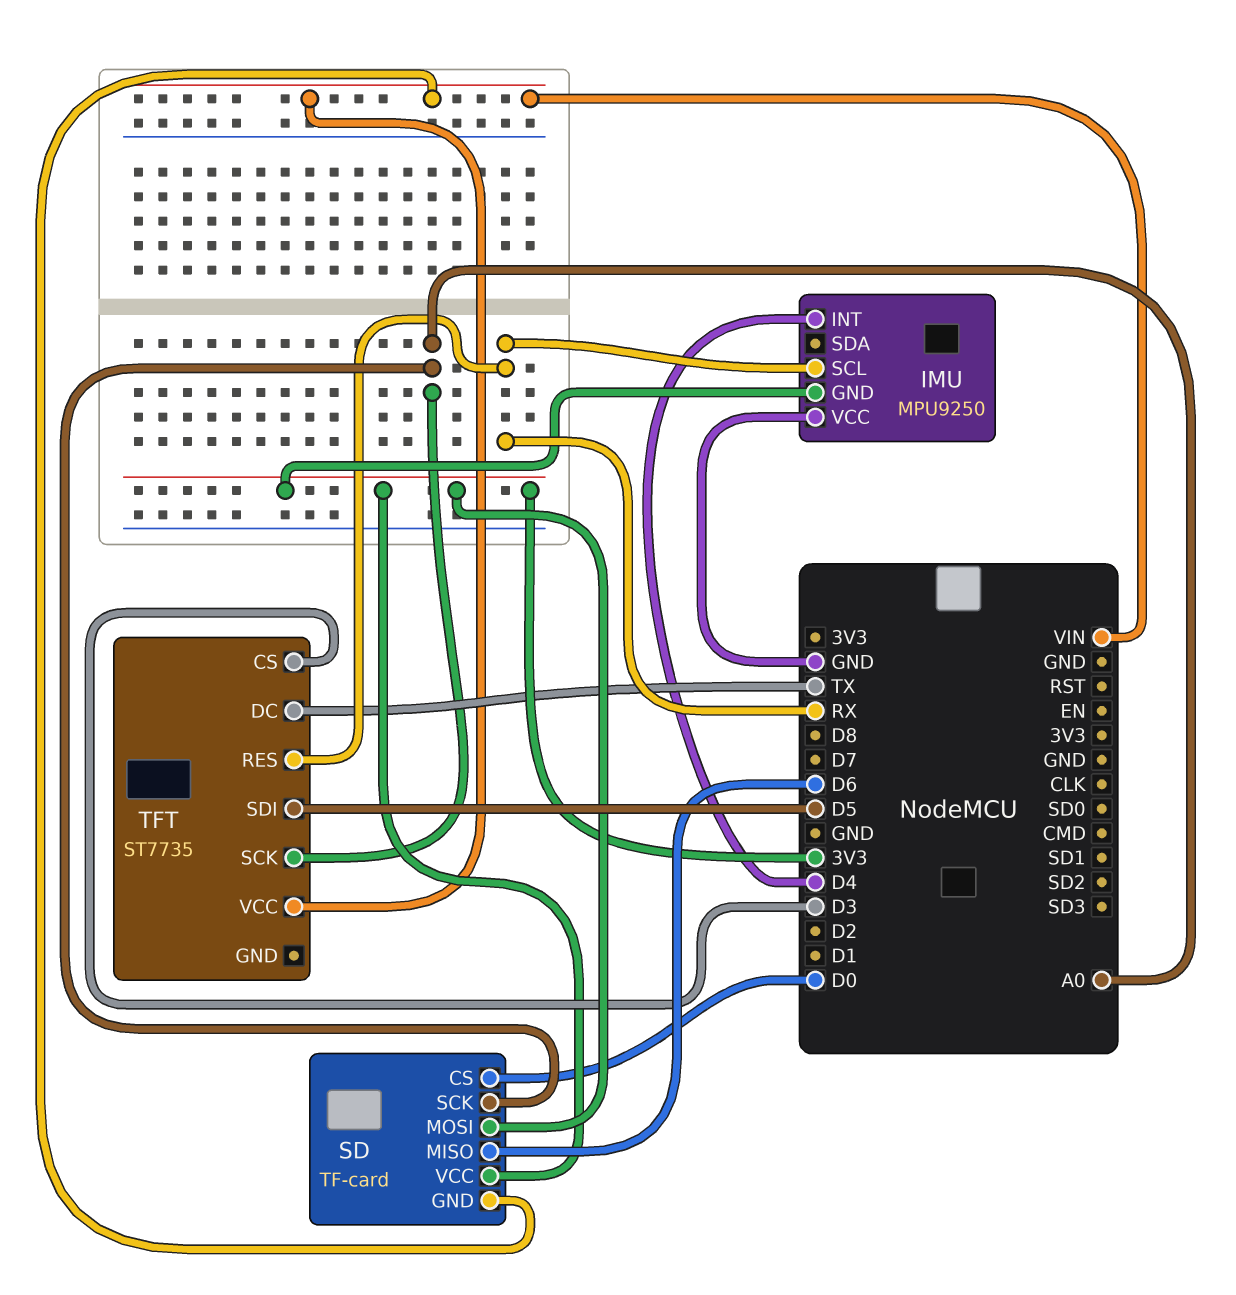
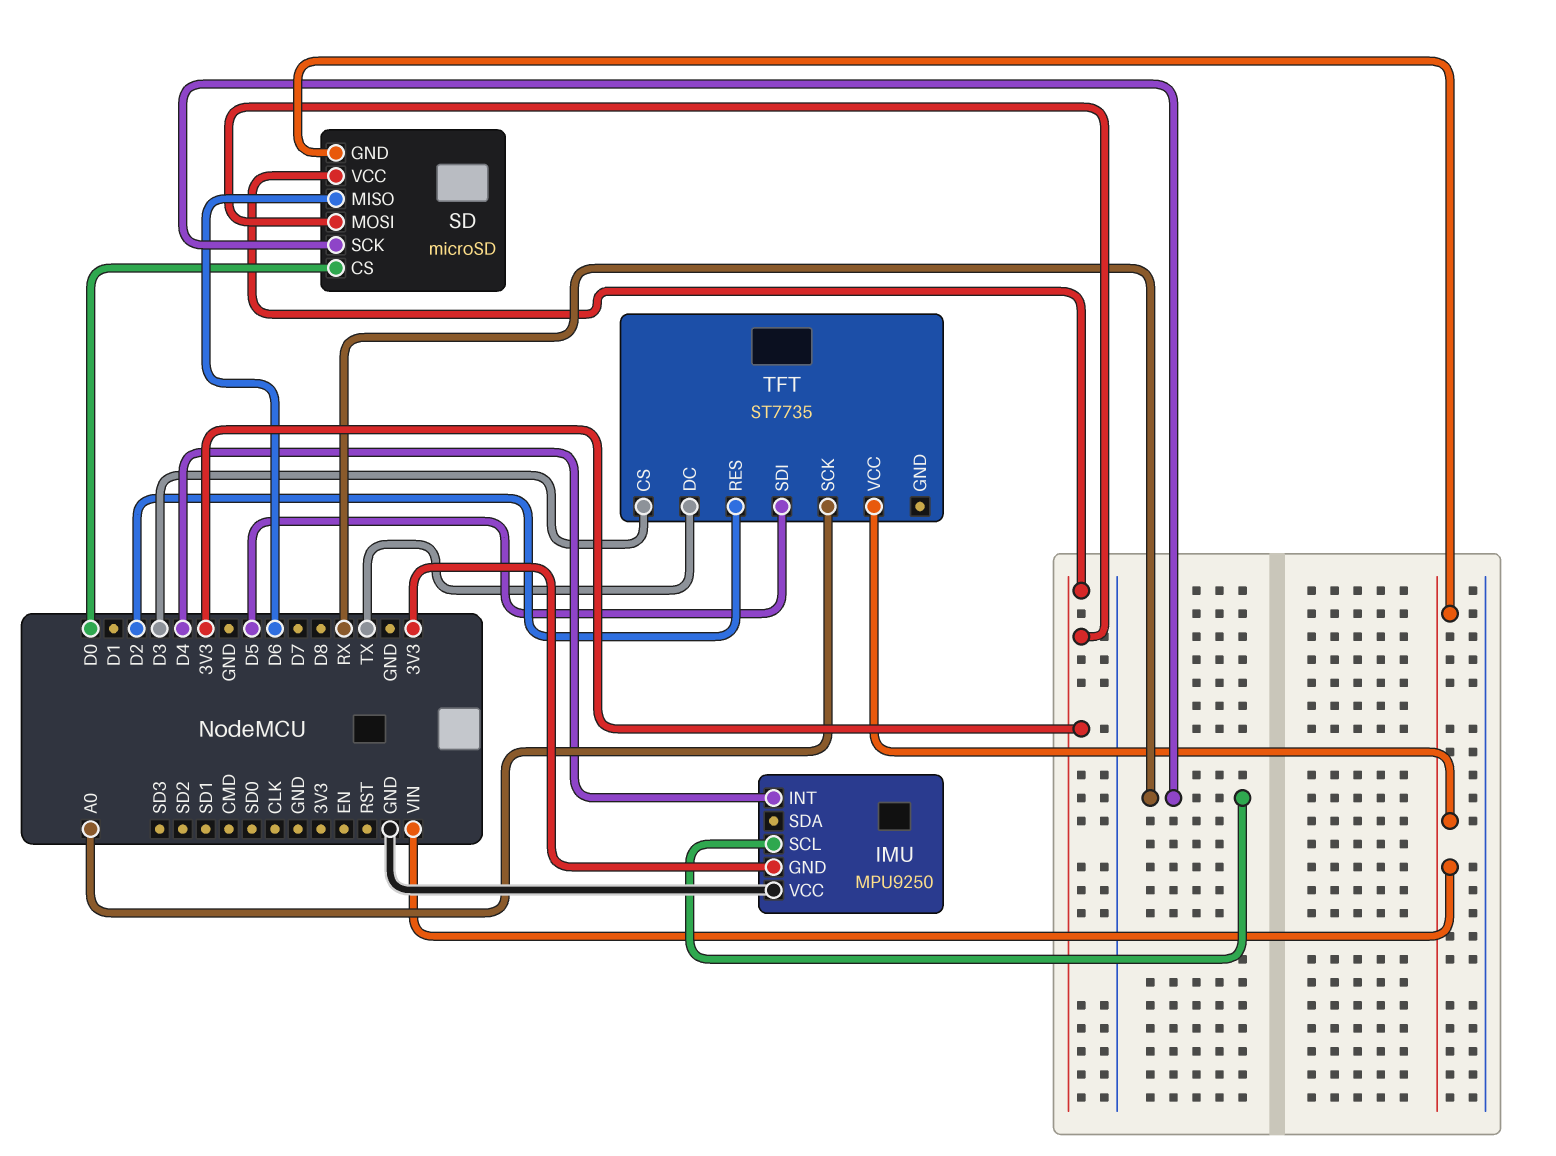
SD: TF-card -> microSD
SD pin SCK: A0 -> RX
TFT pin RES: RX -> D2

